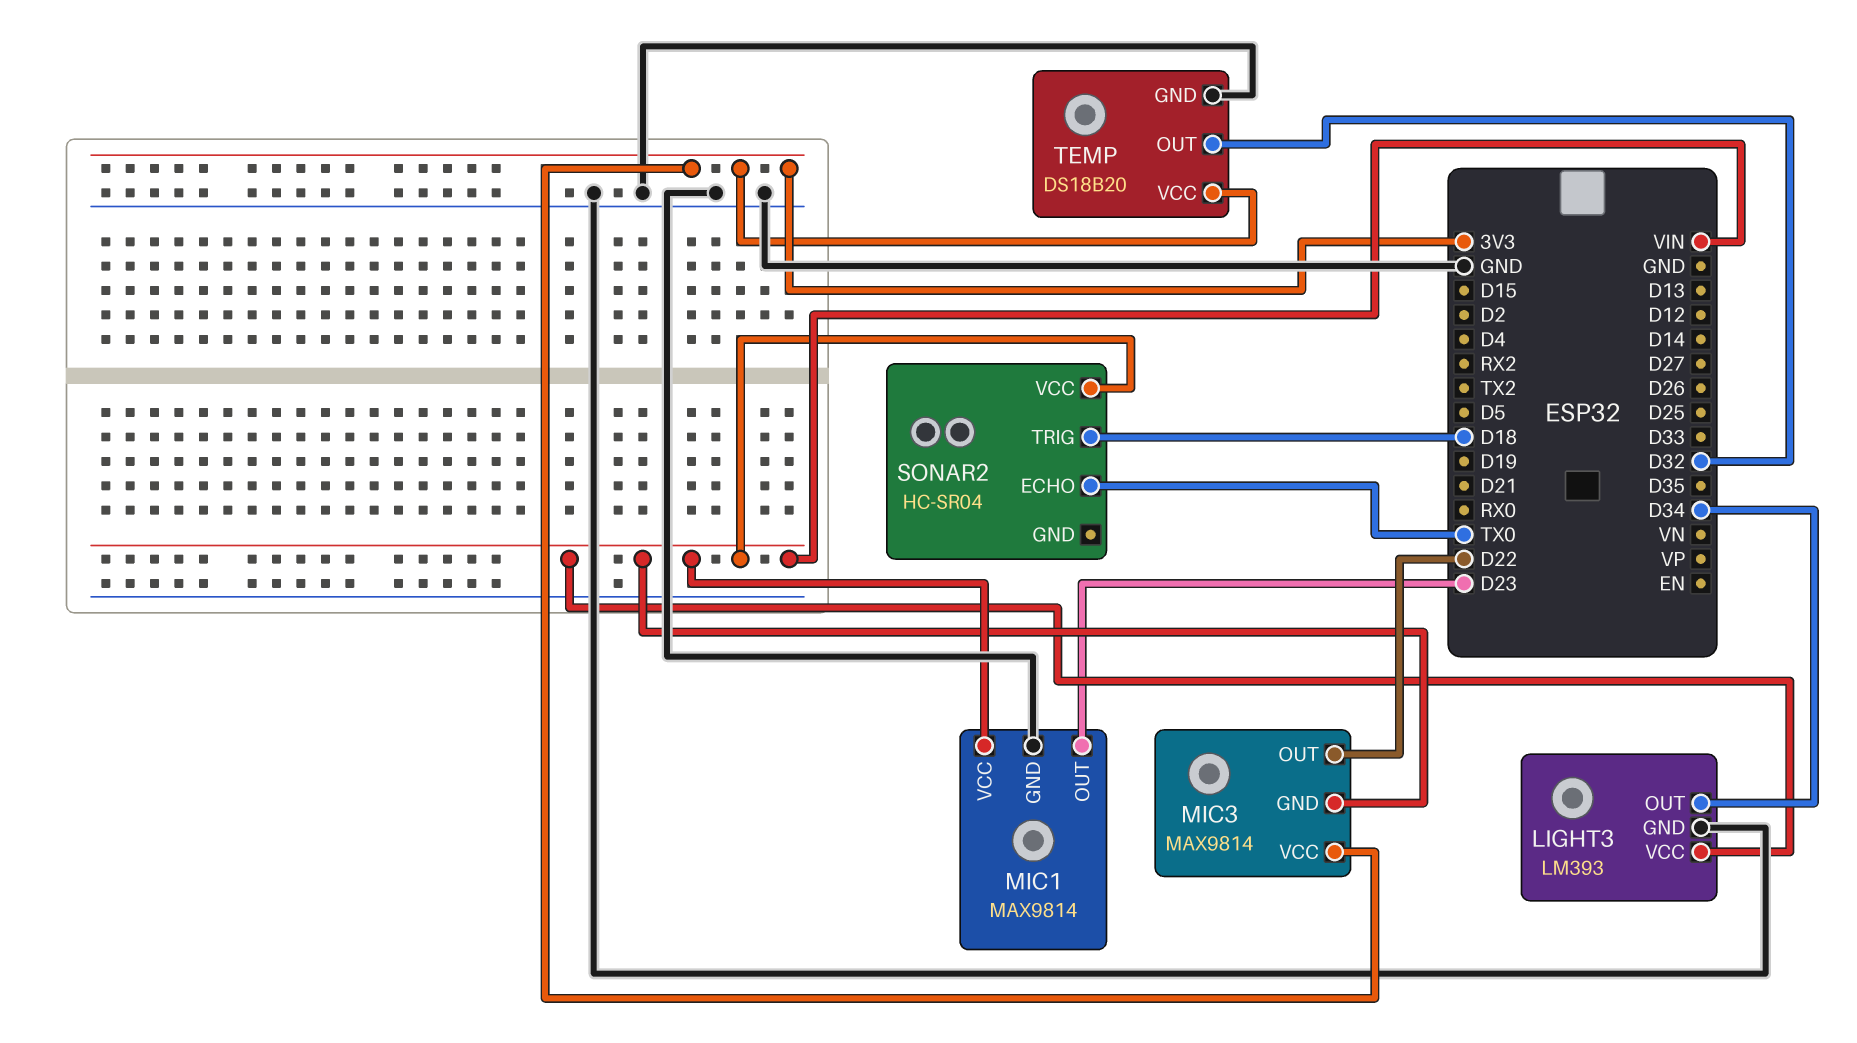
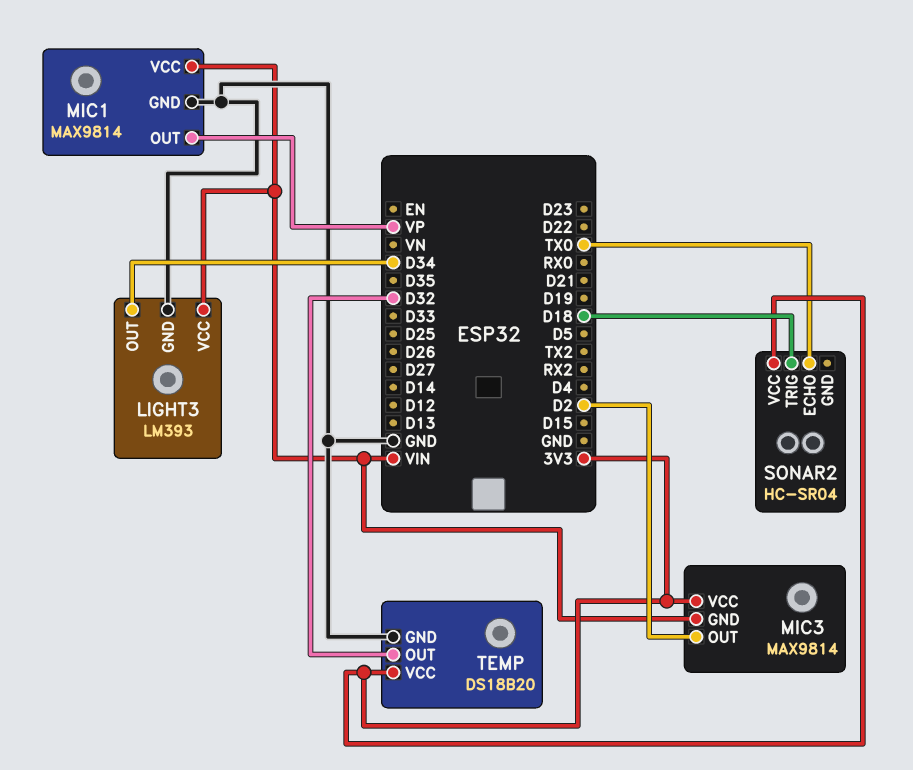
MIC1 pin OUT: D23 -> VP
MIC3 pin OUT: D22 -> D2
SONAR2 pin VCC: VIN -> 3V3

